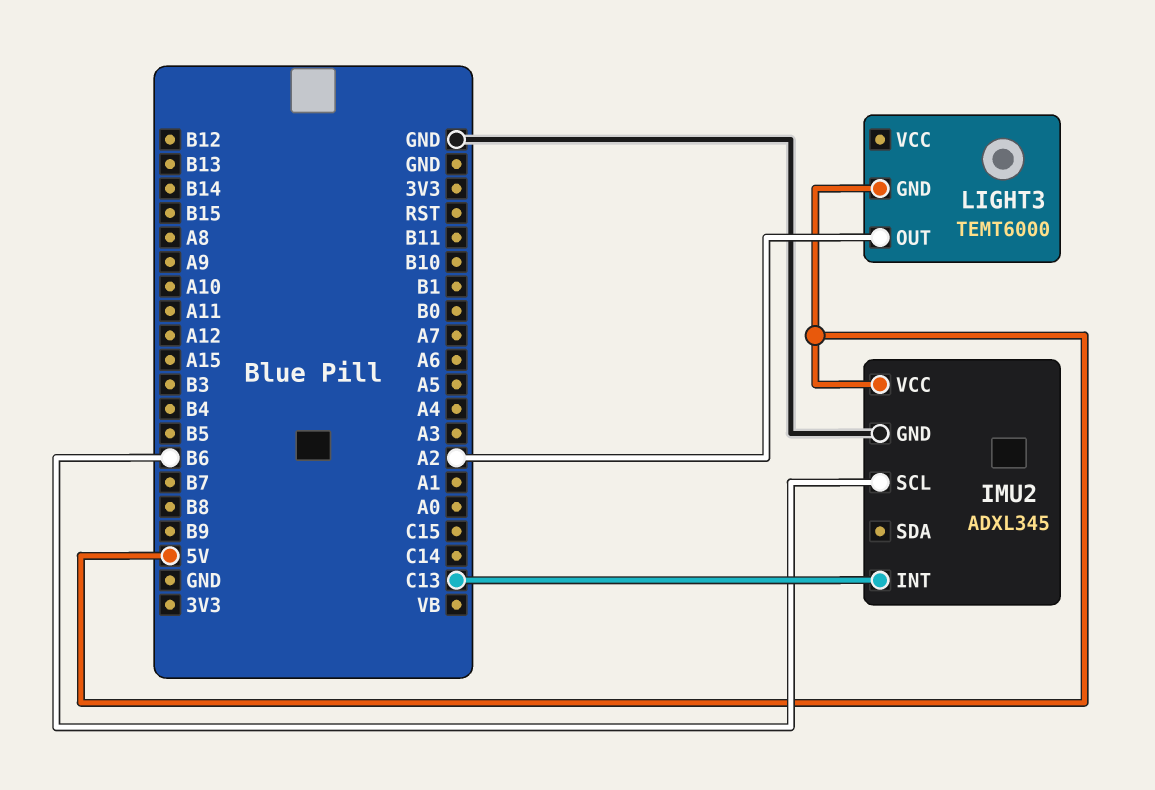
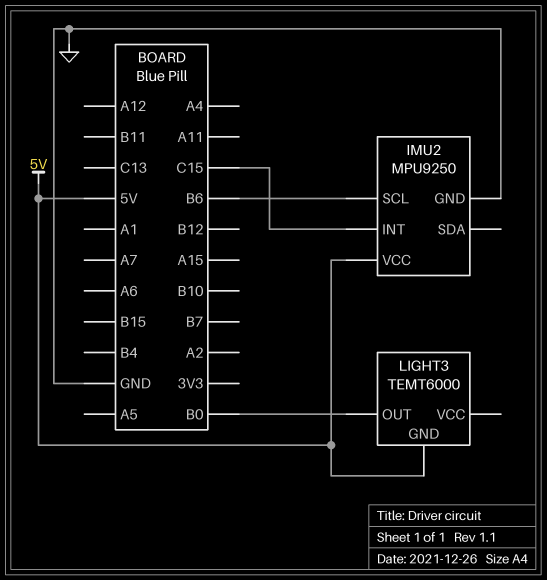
IMU2: ADXL345 -> MPU9250
IMU2 pin INT: C13 -> C15
LIGHT3 pin OUT: A2 -> B0

